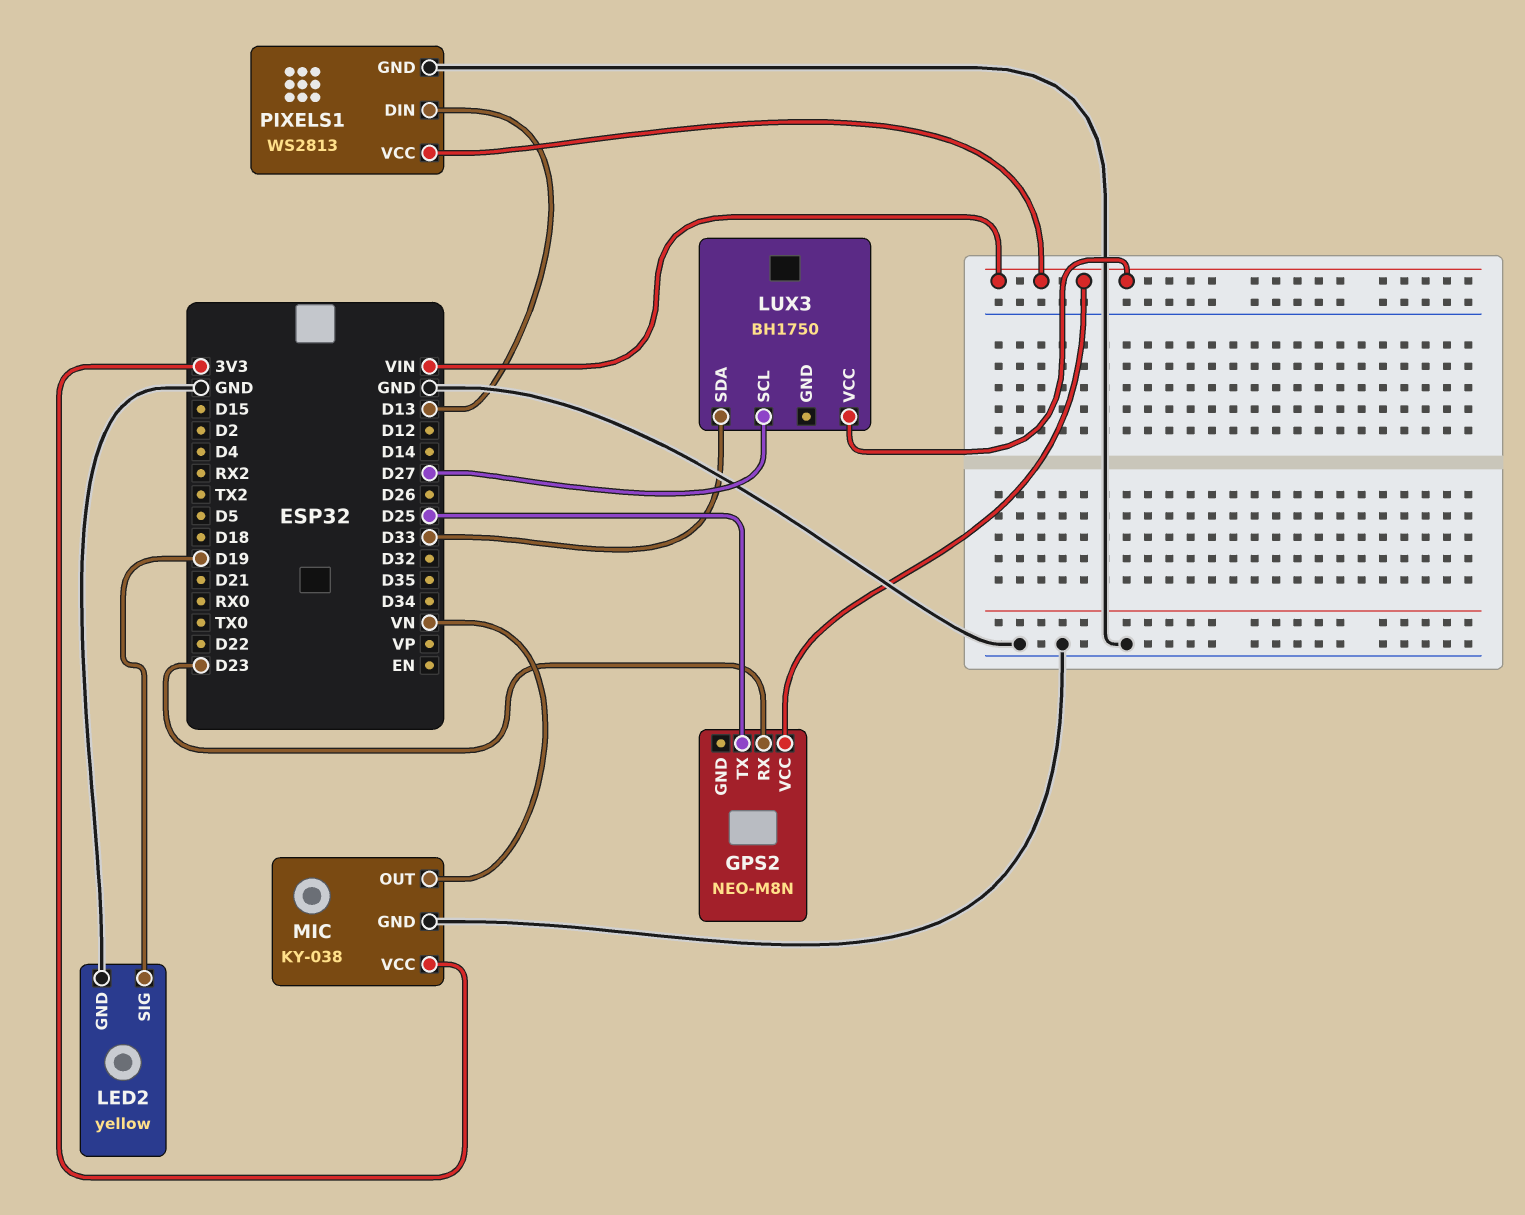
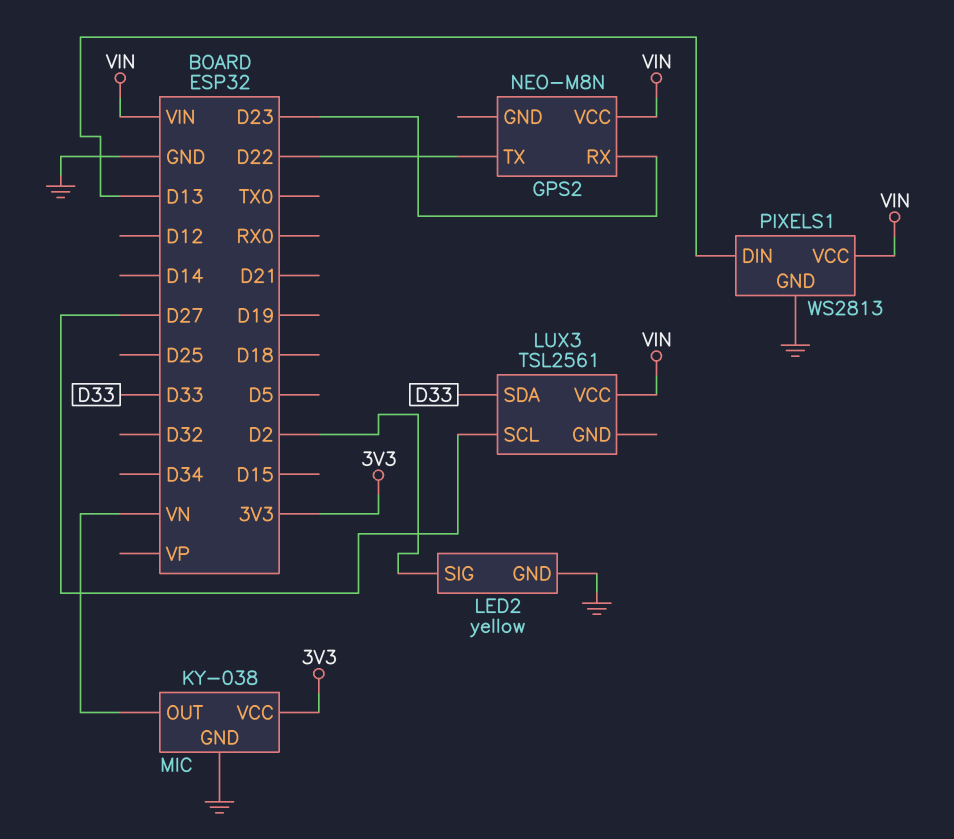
GPS2 pin TX: D25 -> D22
LED2 pin SIG: D19 -> D2
LUX3: BH1750 -> TSL2561

